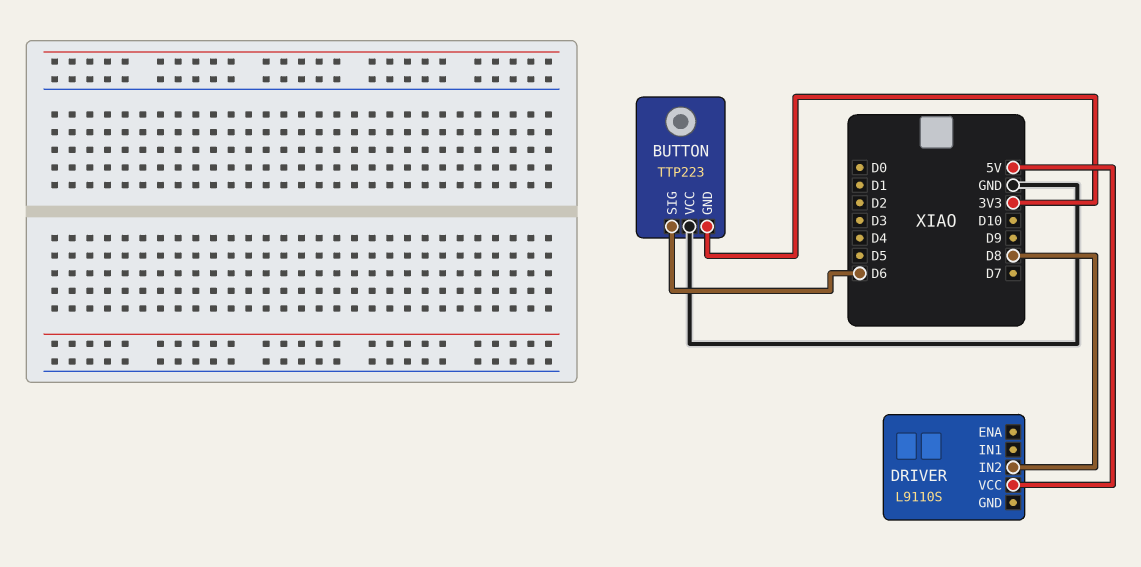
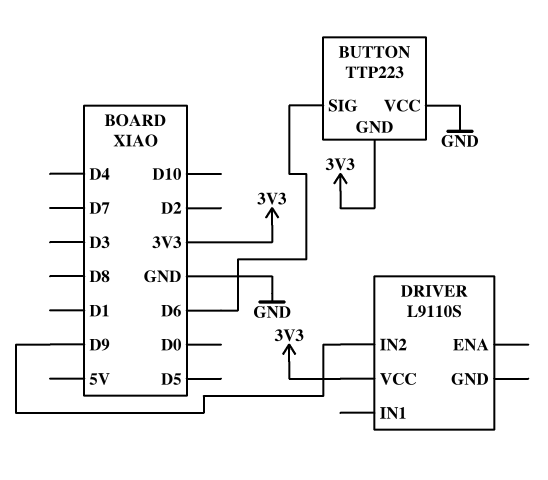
DRIVER pin IN2: D8 -> D9
DRIVER pin VCC: 5V -> 3V3

